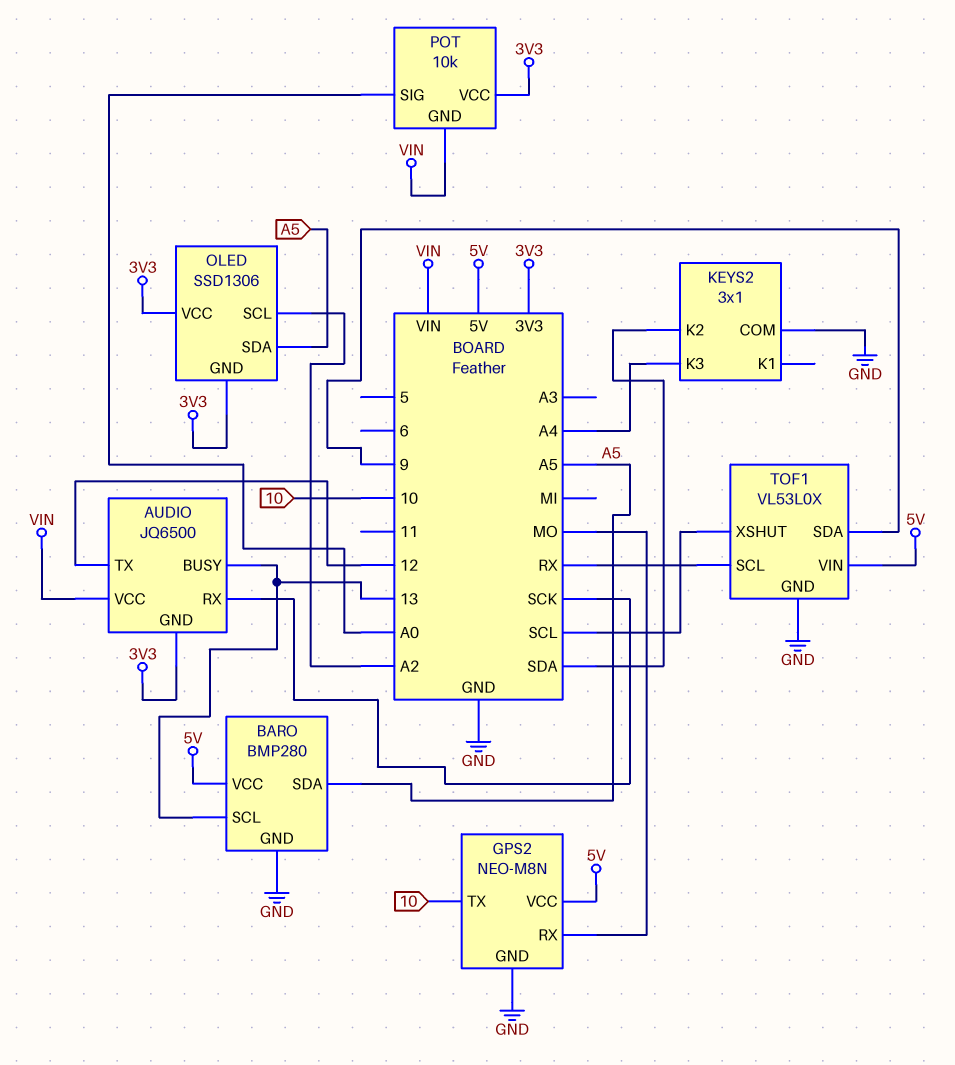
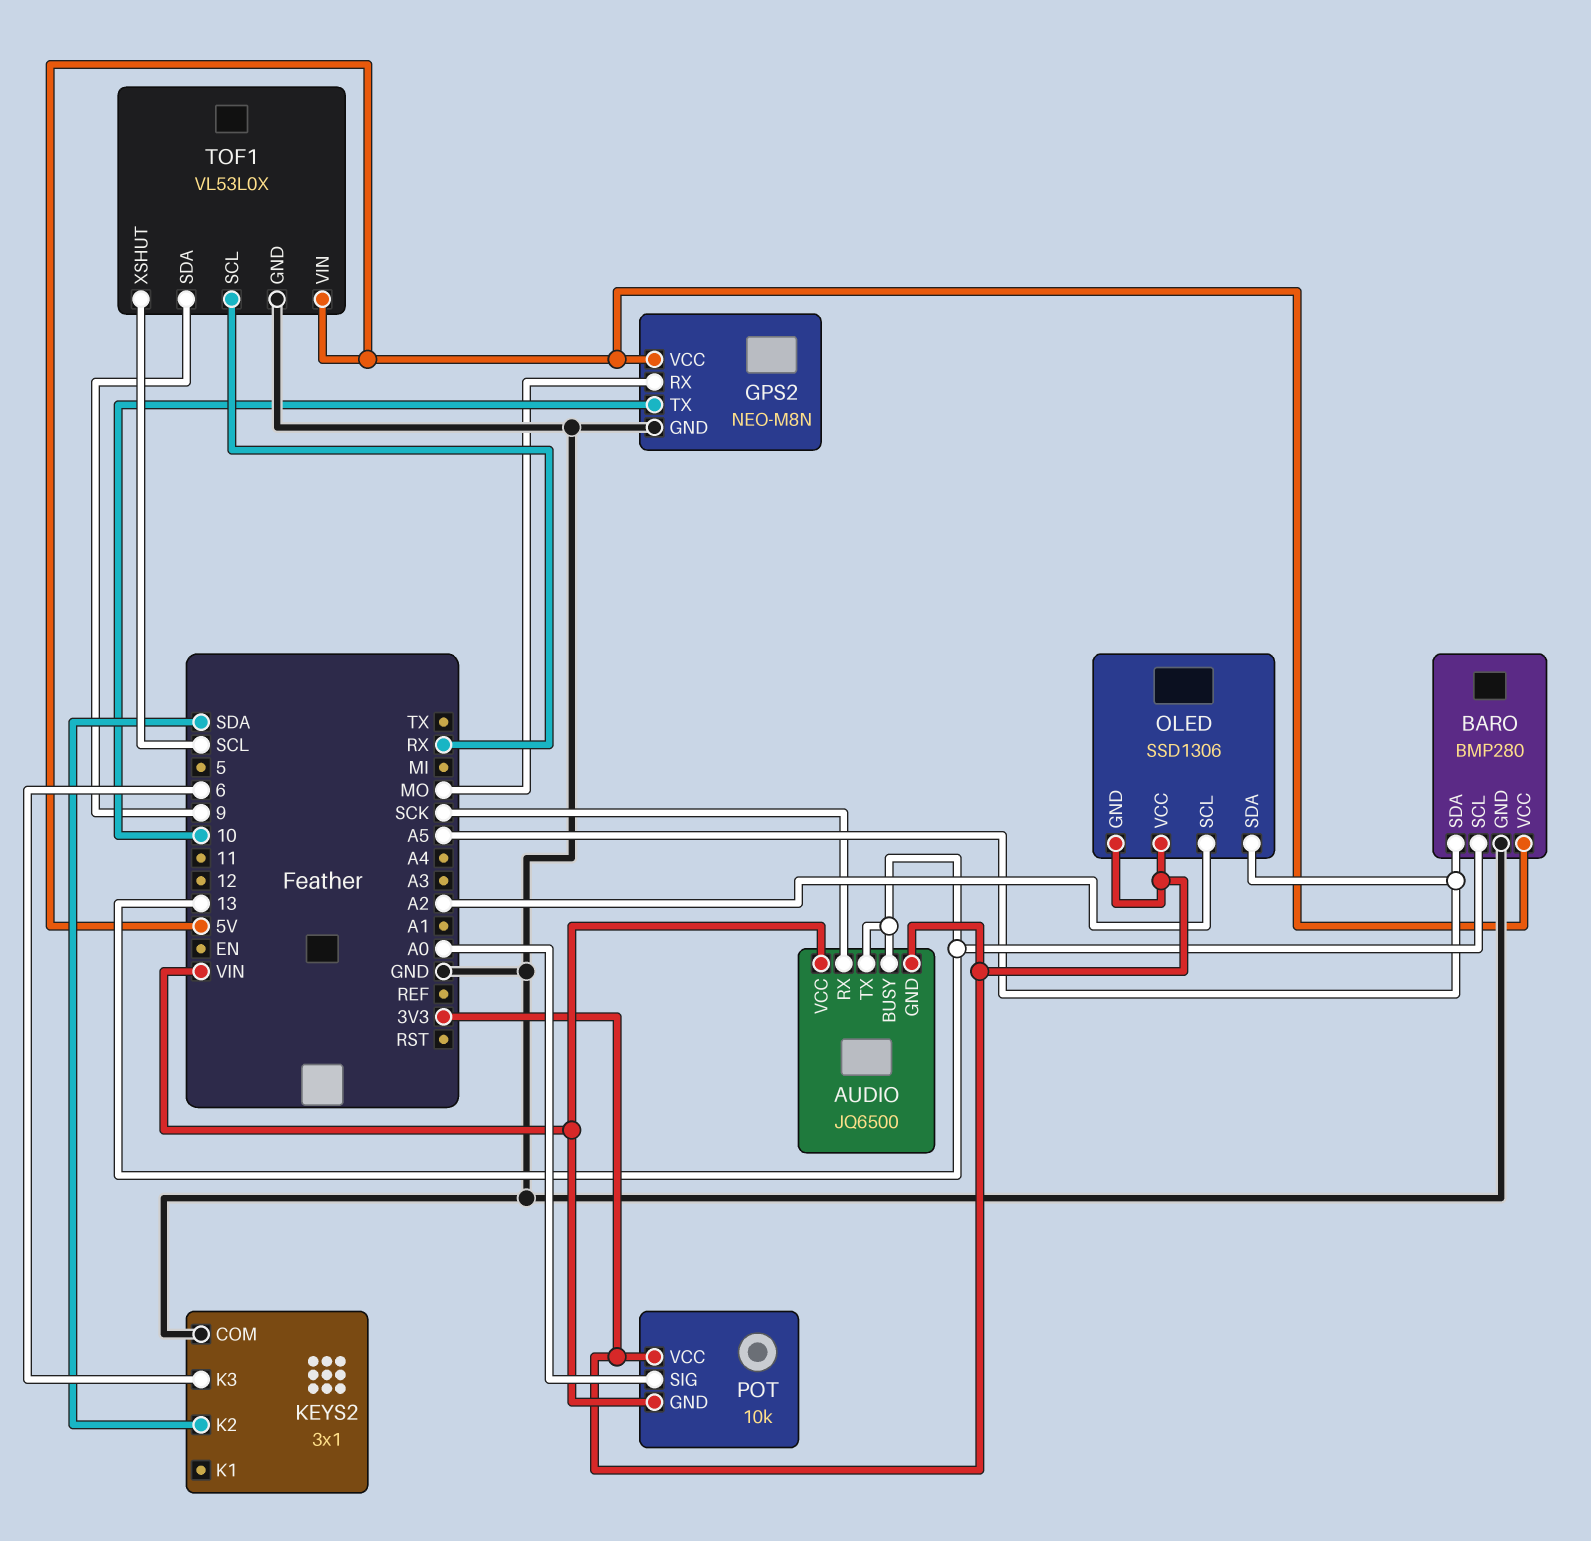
AUDIO pin TX: 12 -> 13
KEYS2 pin K3: A4 -> 6

